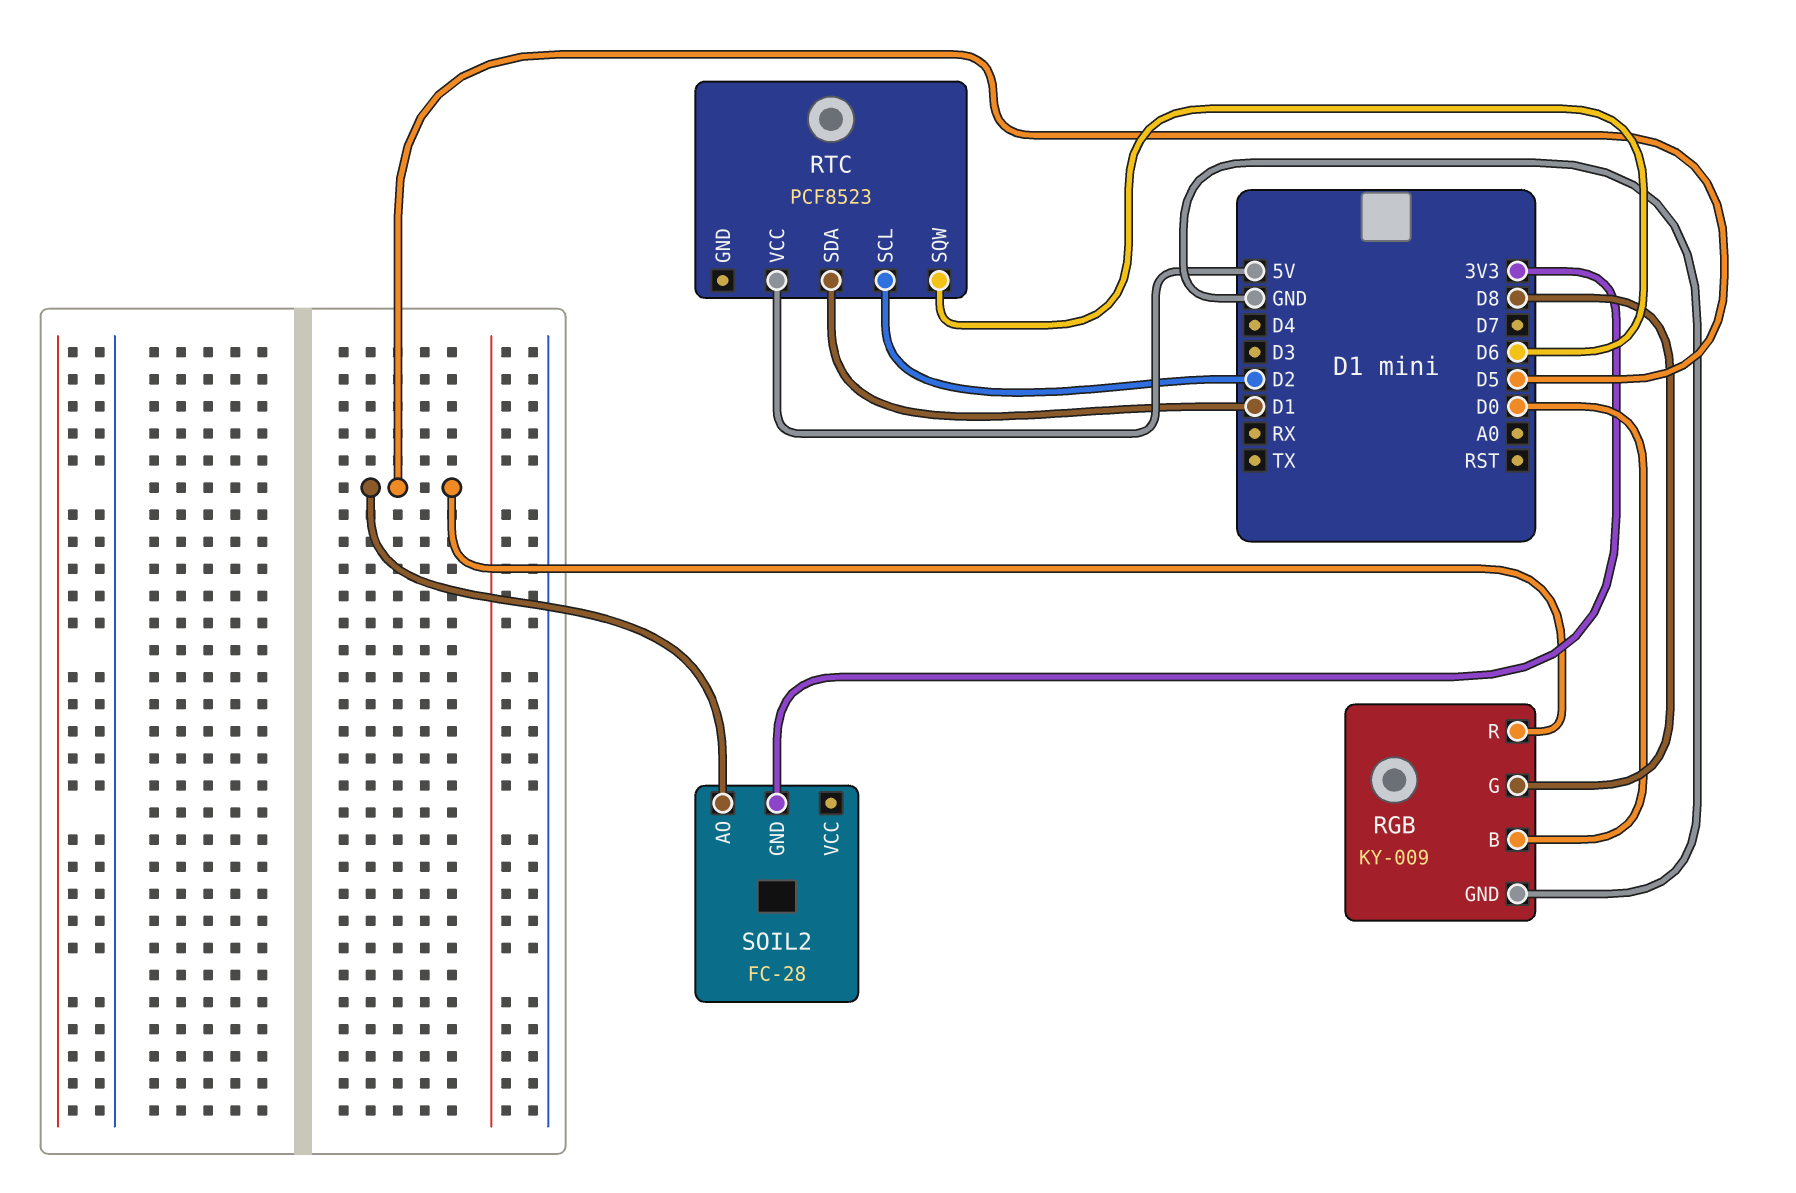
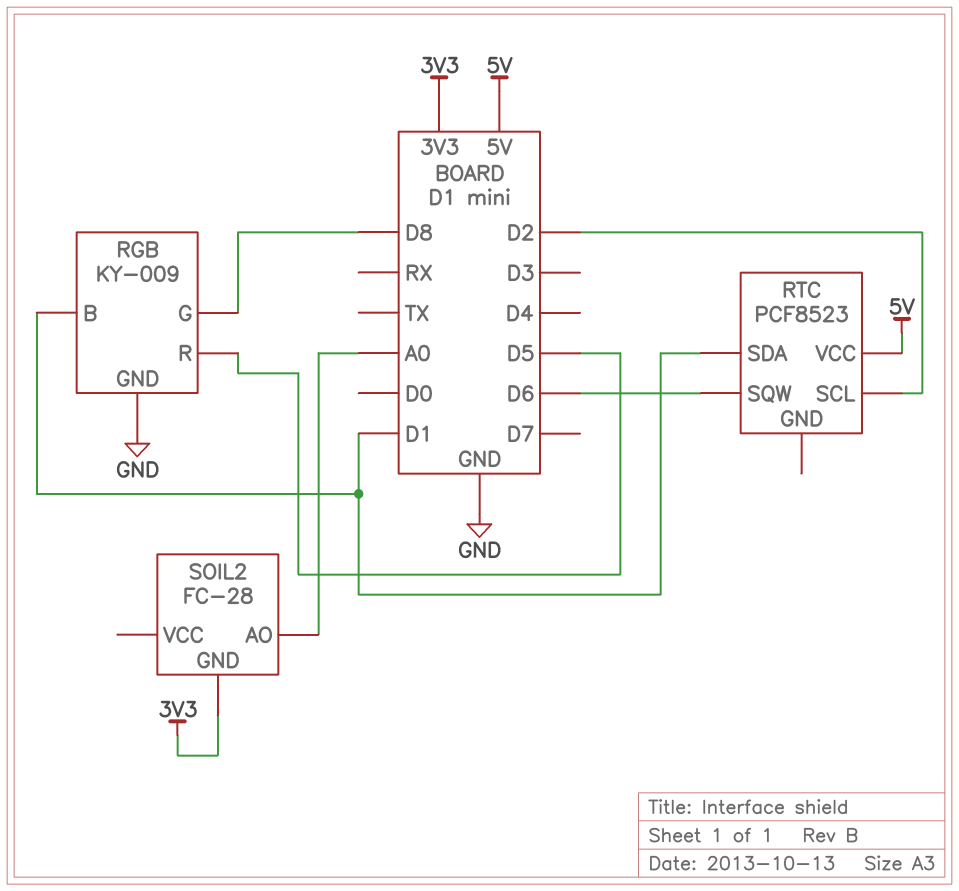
RGB pin B: D0 -> D1
SOIL2 pin AO: D5 -> A0

